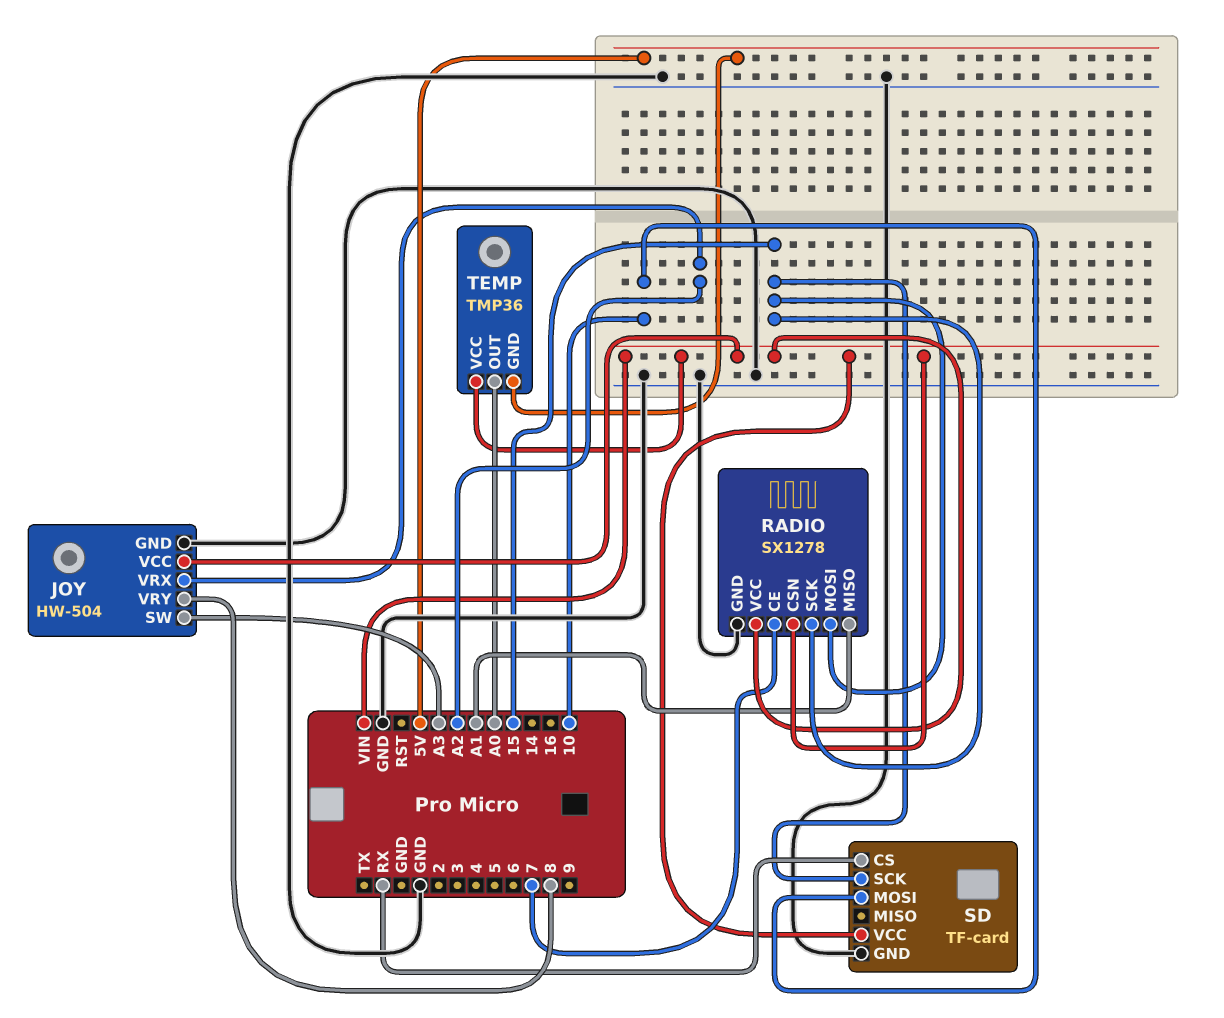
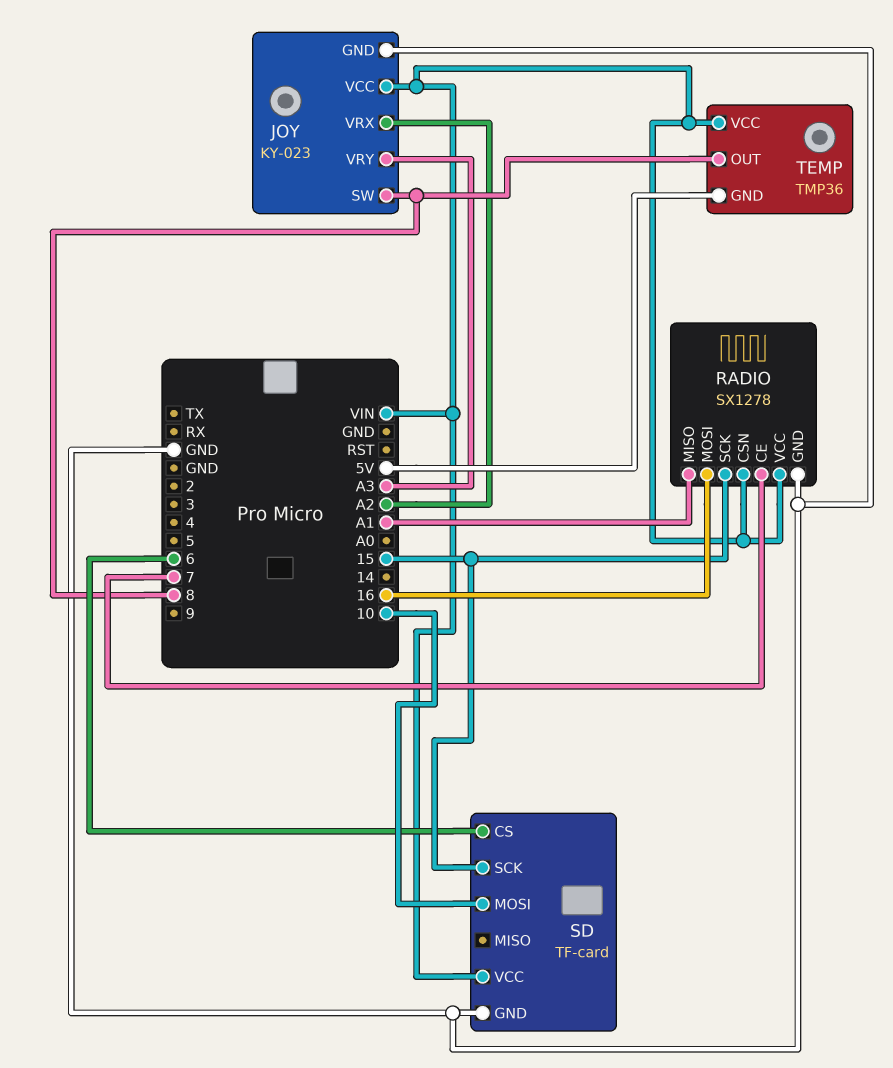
JOY: HW-504 -> KY-023
JOY pin SW: A3 -> 8
JOY pin VRY: 8 -> A3
RADIO pin MOSI: 15 -> 16
SD pin CS: RX -> 6
TEMP pin OUT: A0 -> 8

